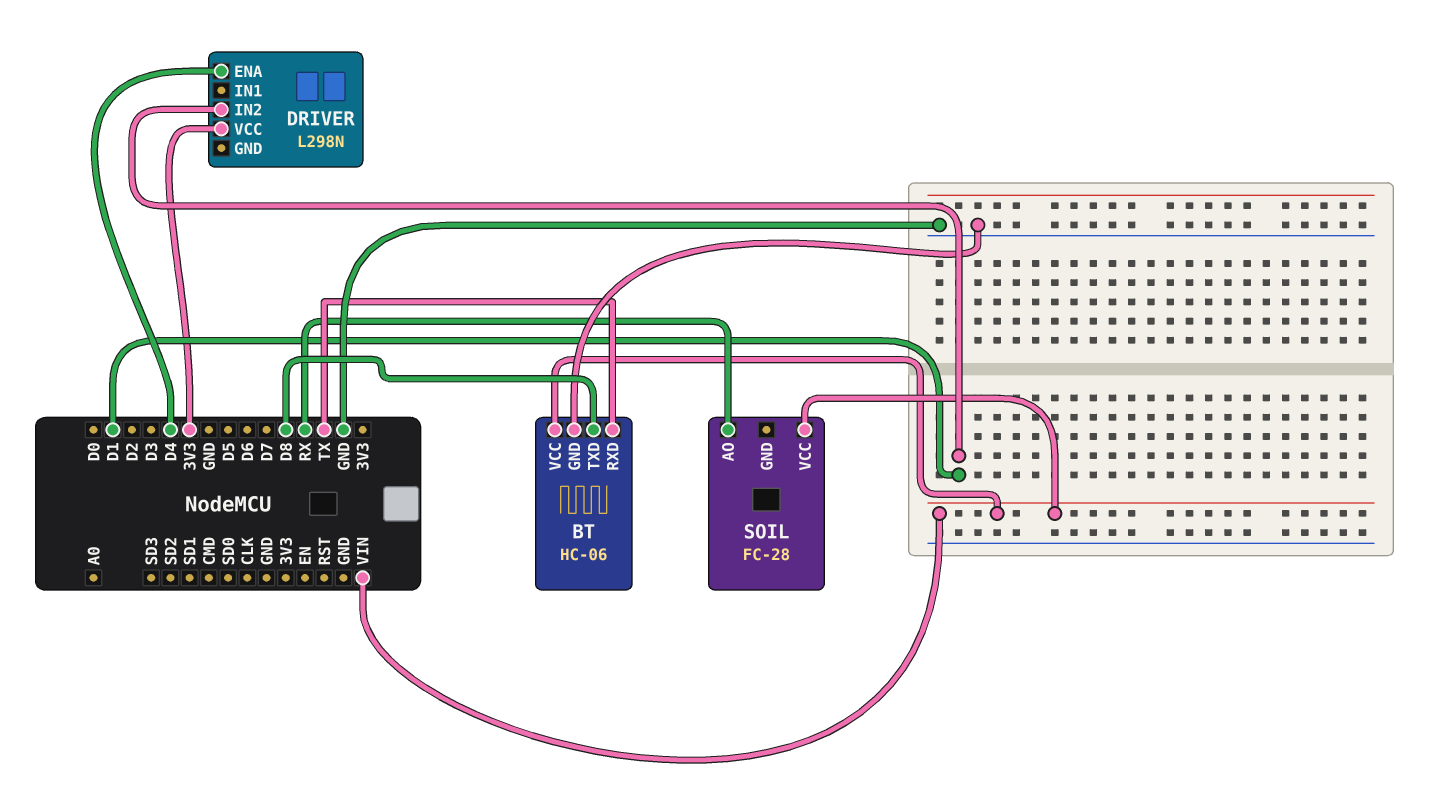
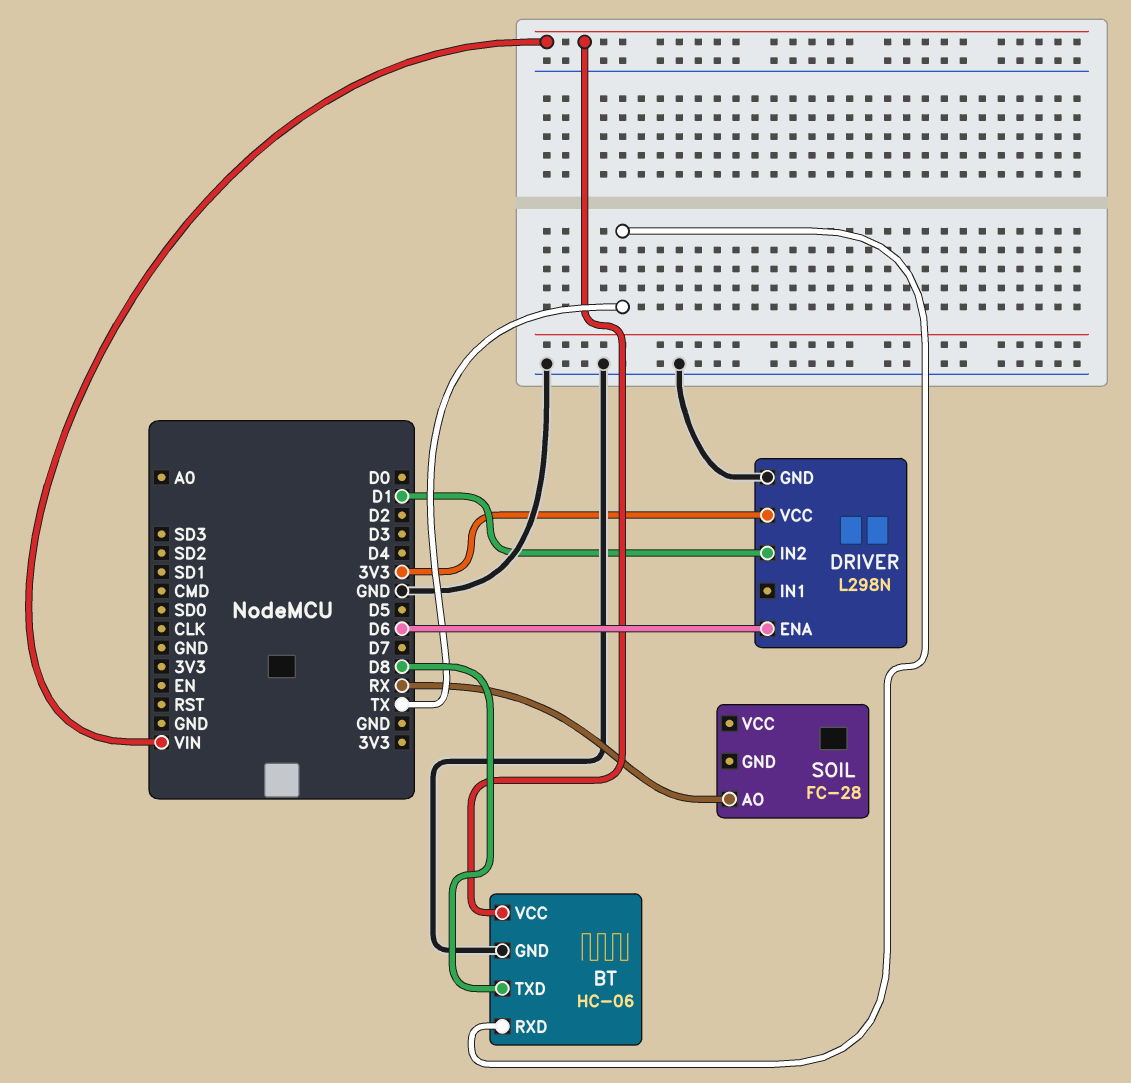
DRIVER pin ENA: D4 -> D6
DRIVER pin GND: none -> GND
SOIL pin VCC: VIN -> none

